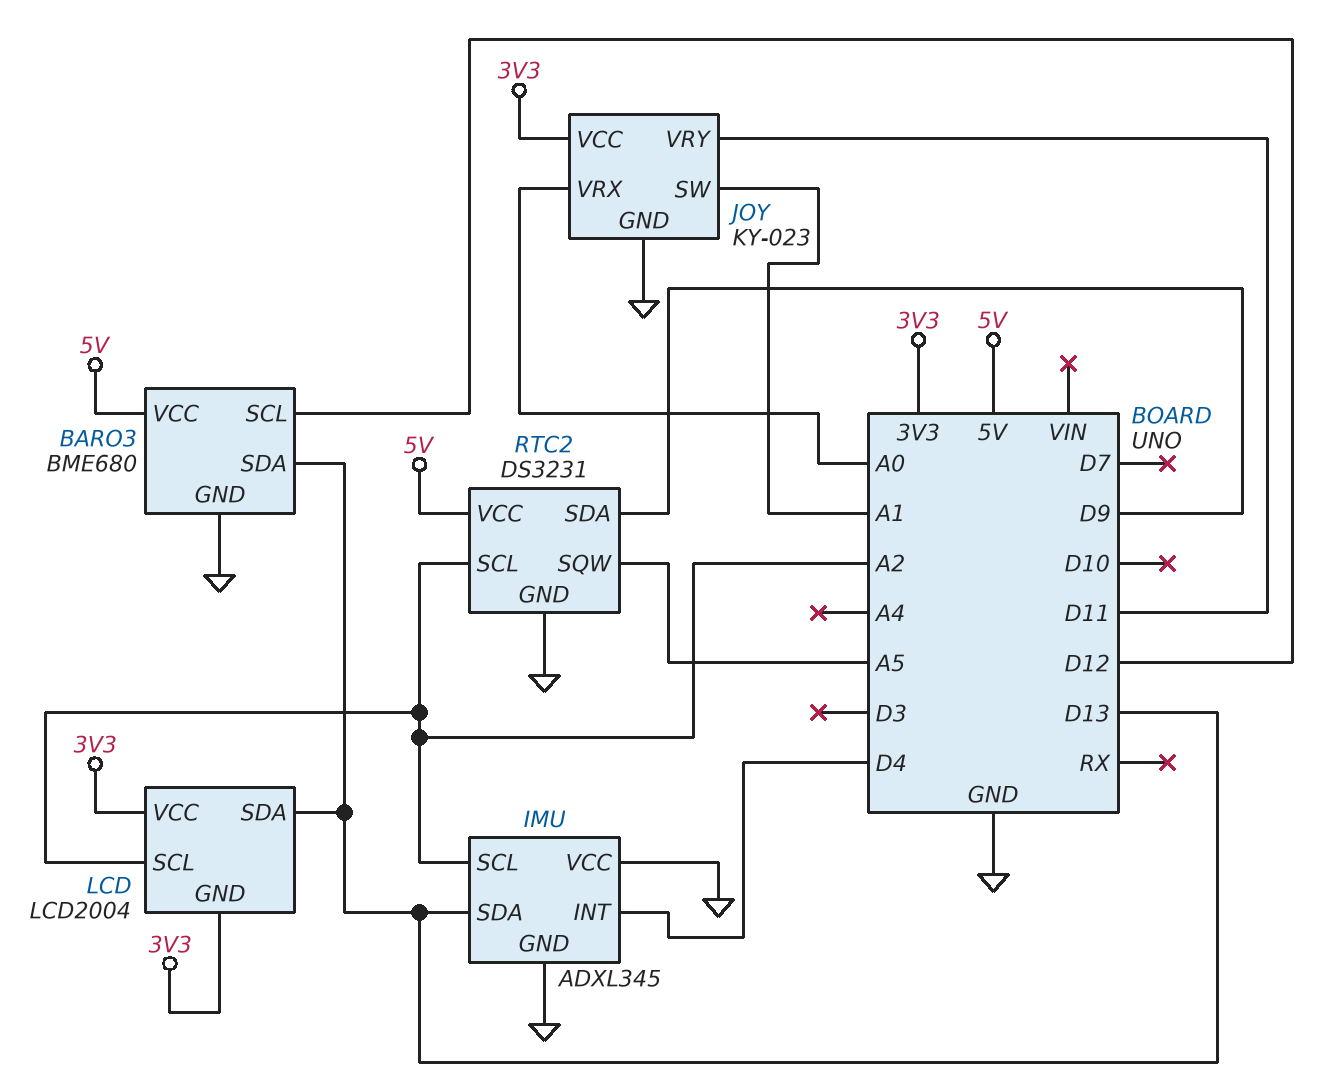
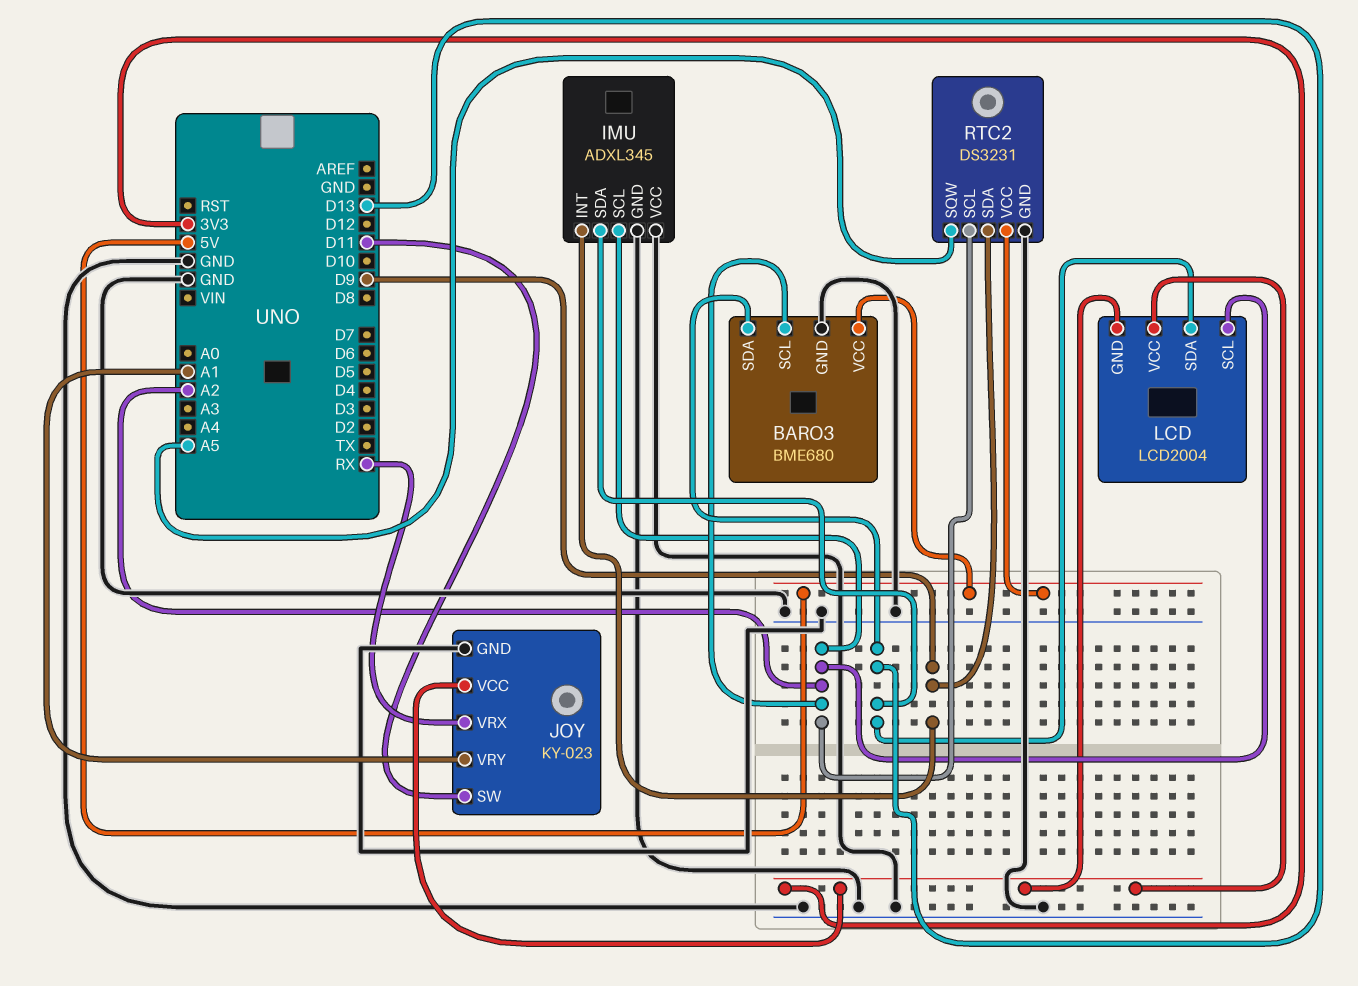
BARO3 pin SCL: D12 -> A2
IMU pin INT: D4 -> D9
JOY pin SW: A1 -> D11
JOY pin VRX: A0 -> RX
JOY pin VRY: D11 -> A1

